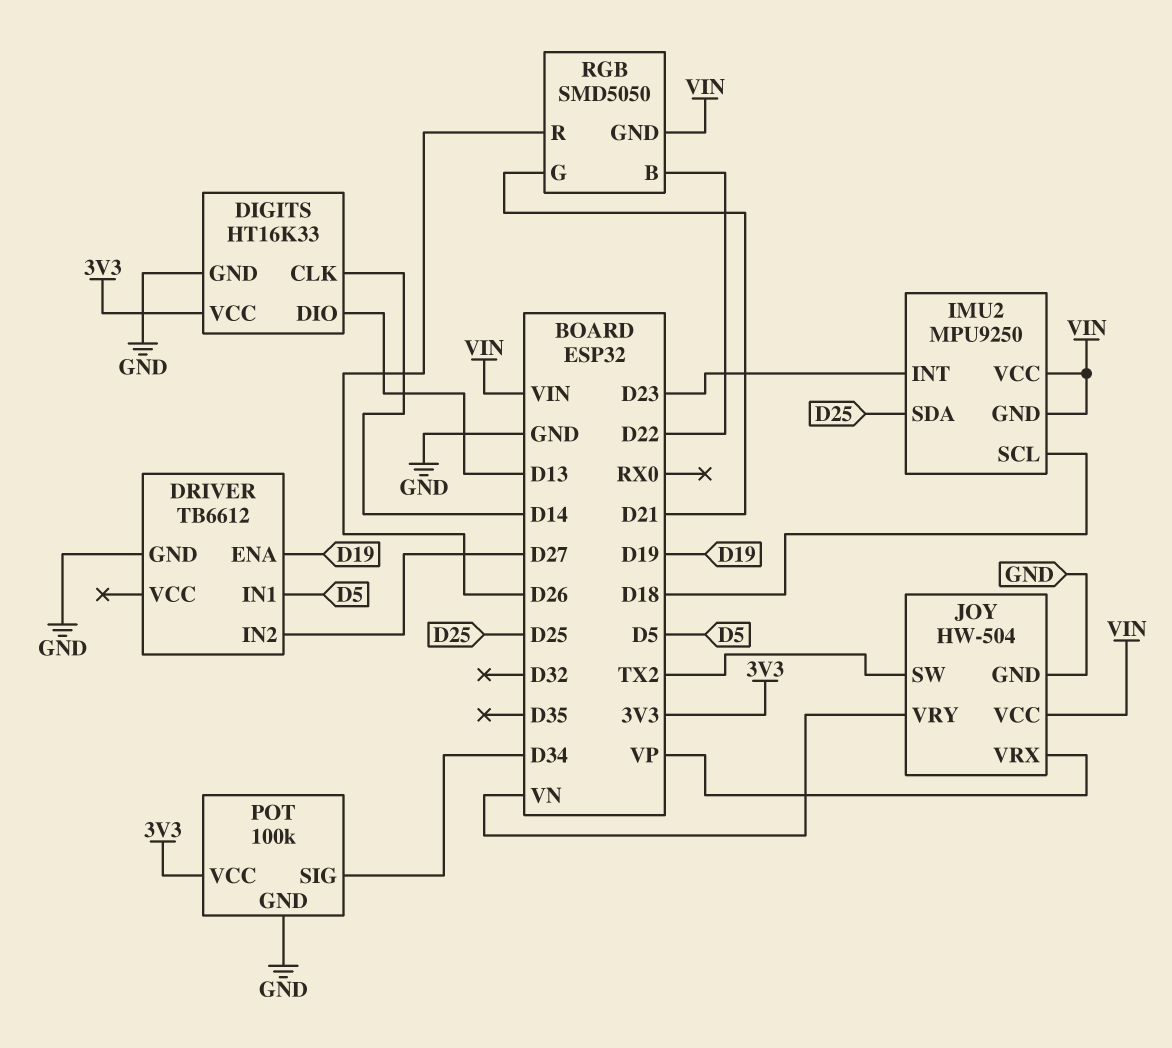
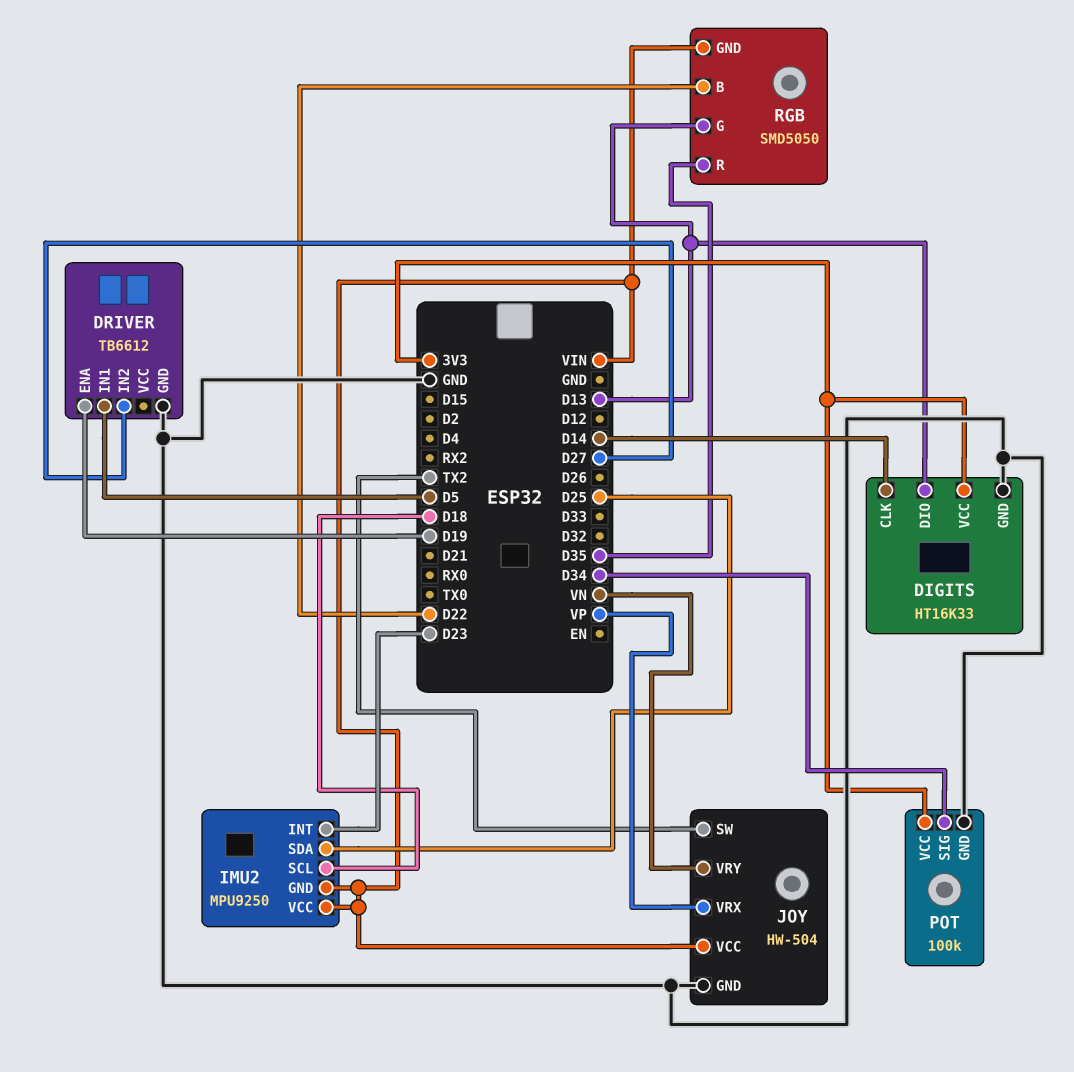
RGB pin G: D21 -> D13
RGB pin R: D26 -> D35

